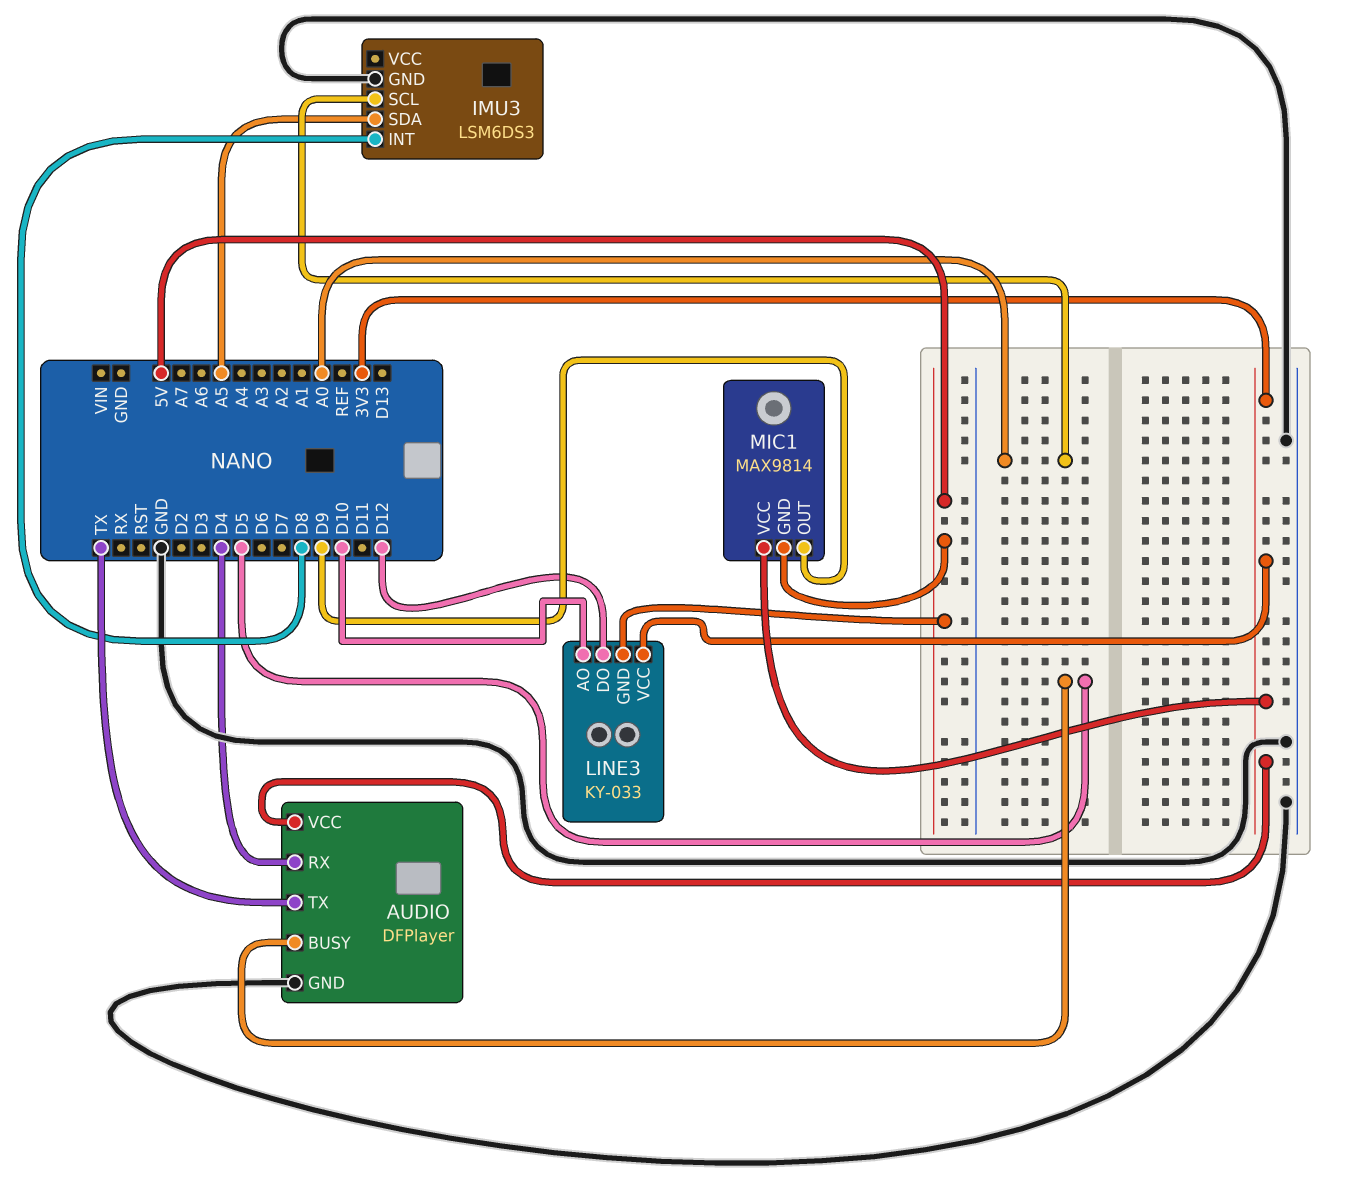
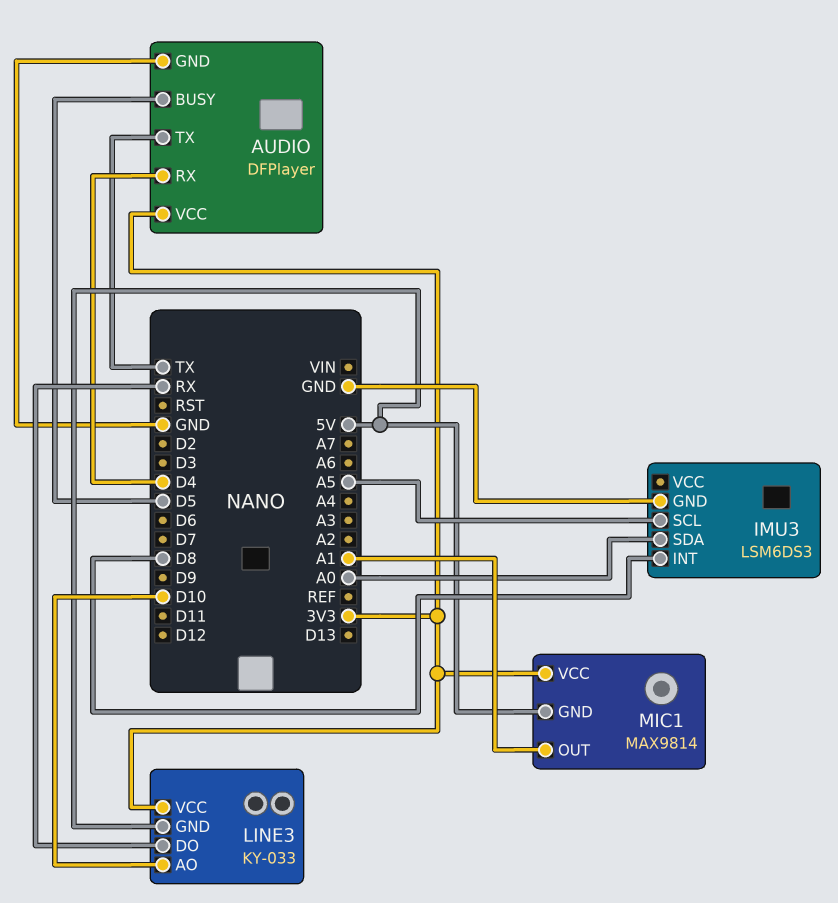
IMU3 pin SCL: A0 -> A5
IMU3 pin SDA: A5 -> A0
LINE3 pin DO: D12 -> RX
MIC1 pin OUT: D9 -> A1

